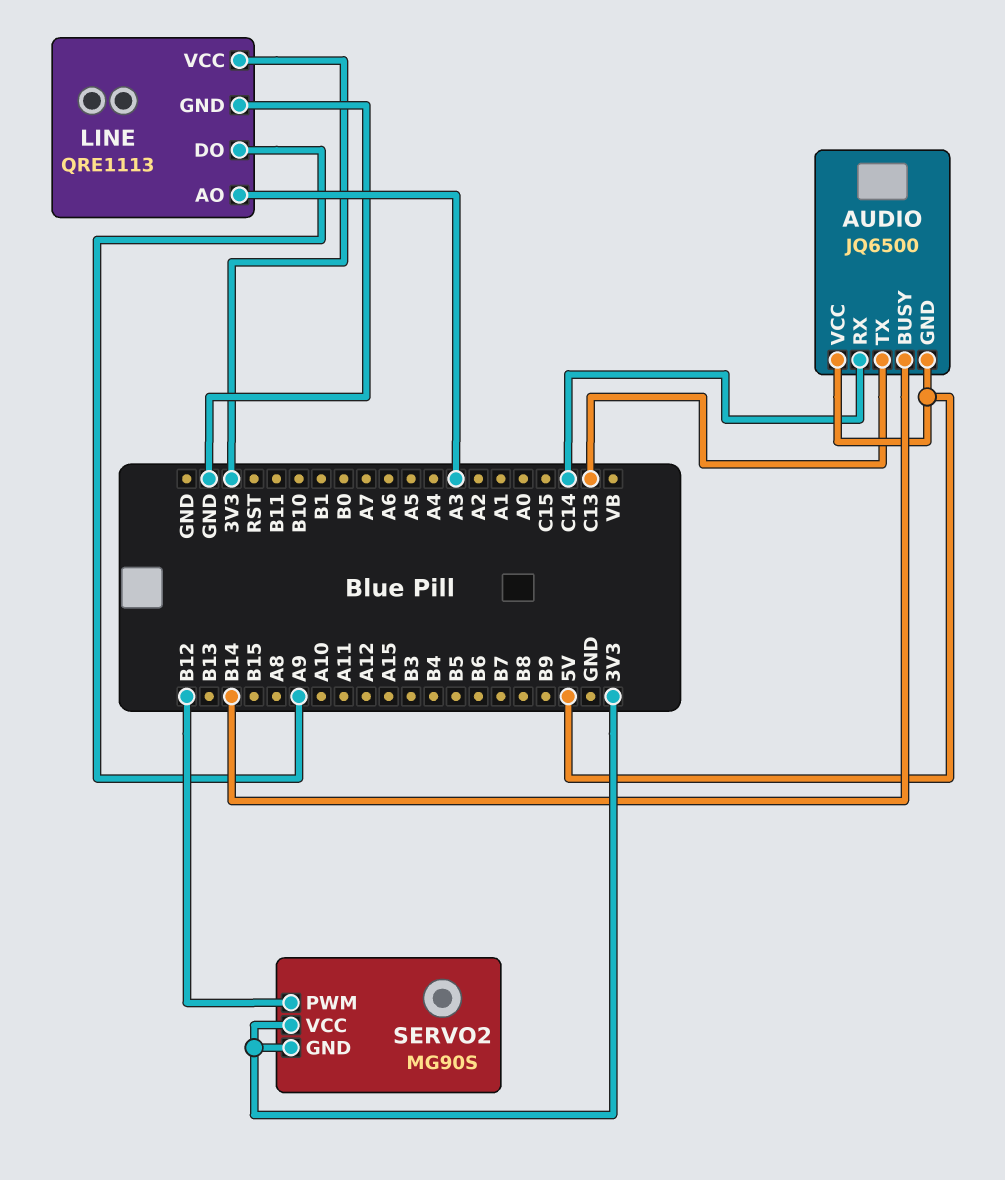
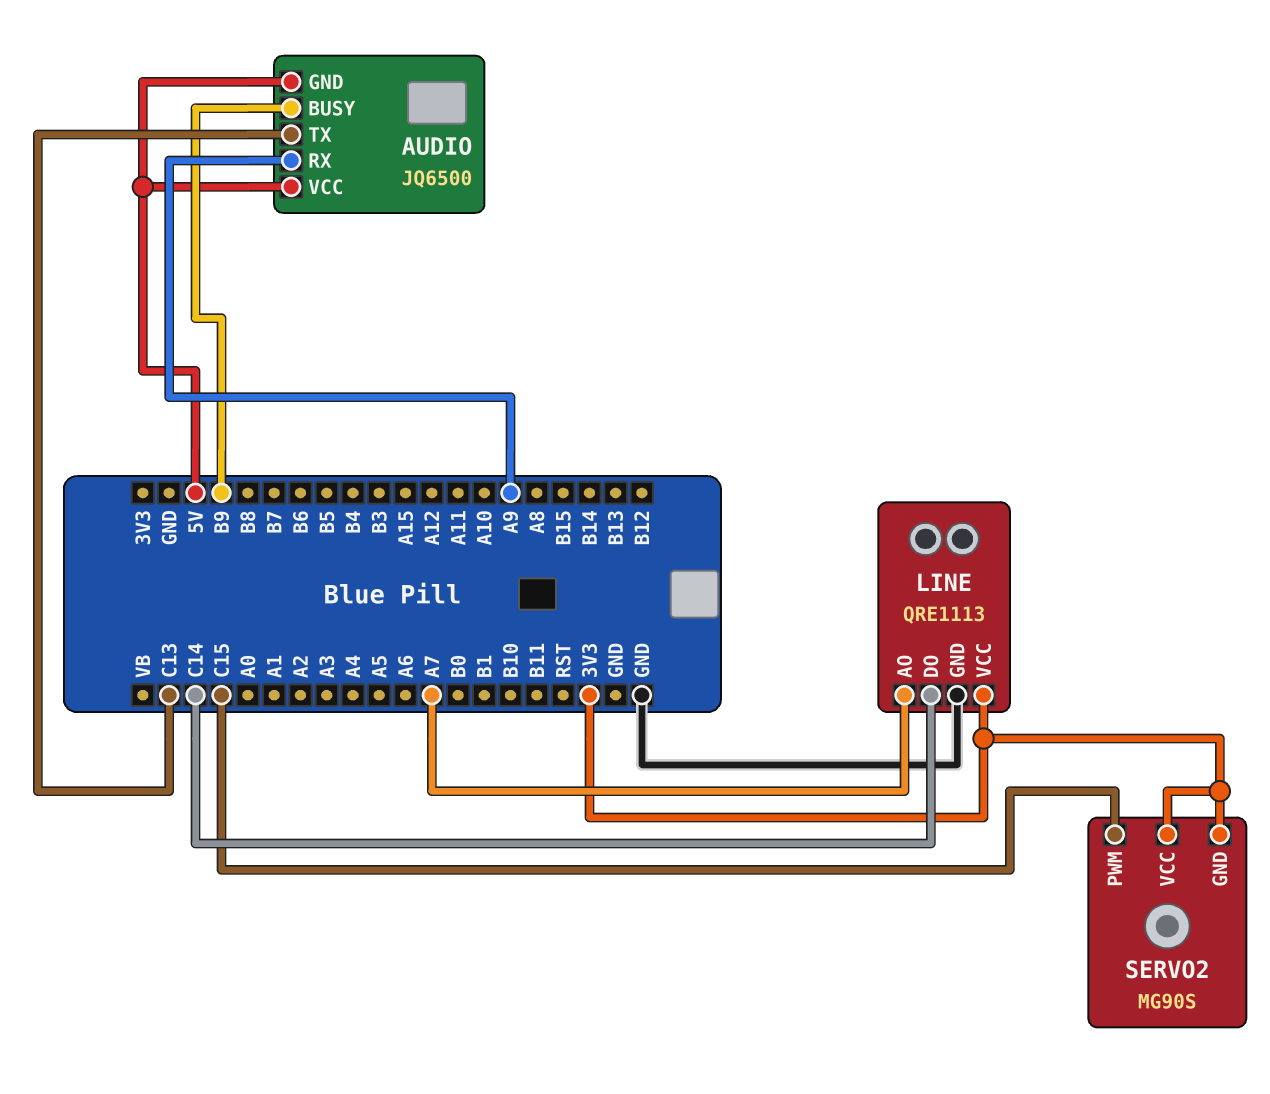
AUDIO pin BUSY: B14 -> B9
AUDIO pin RX: C14 -> A9
LINE pin AO: A3 -> A7
LINE pin DO: A9 -> C14
SERVO2 pin PWM: B12 -> C15

